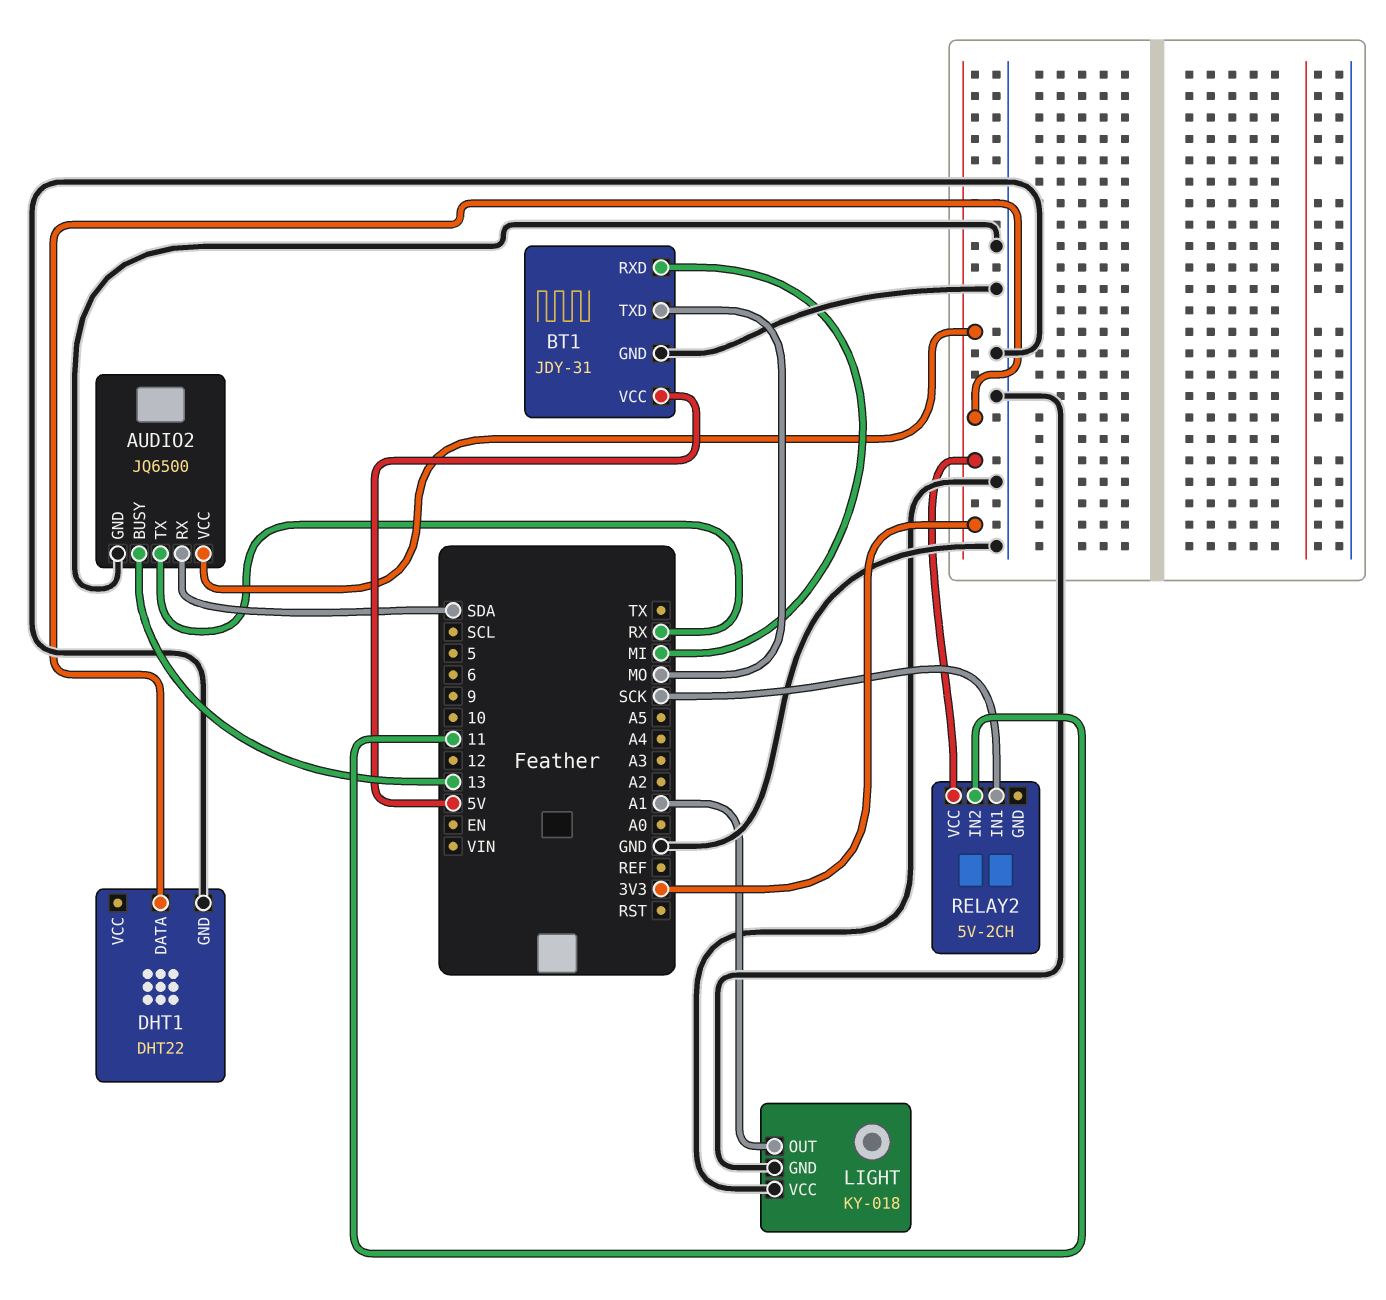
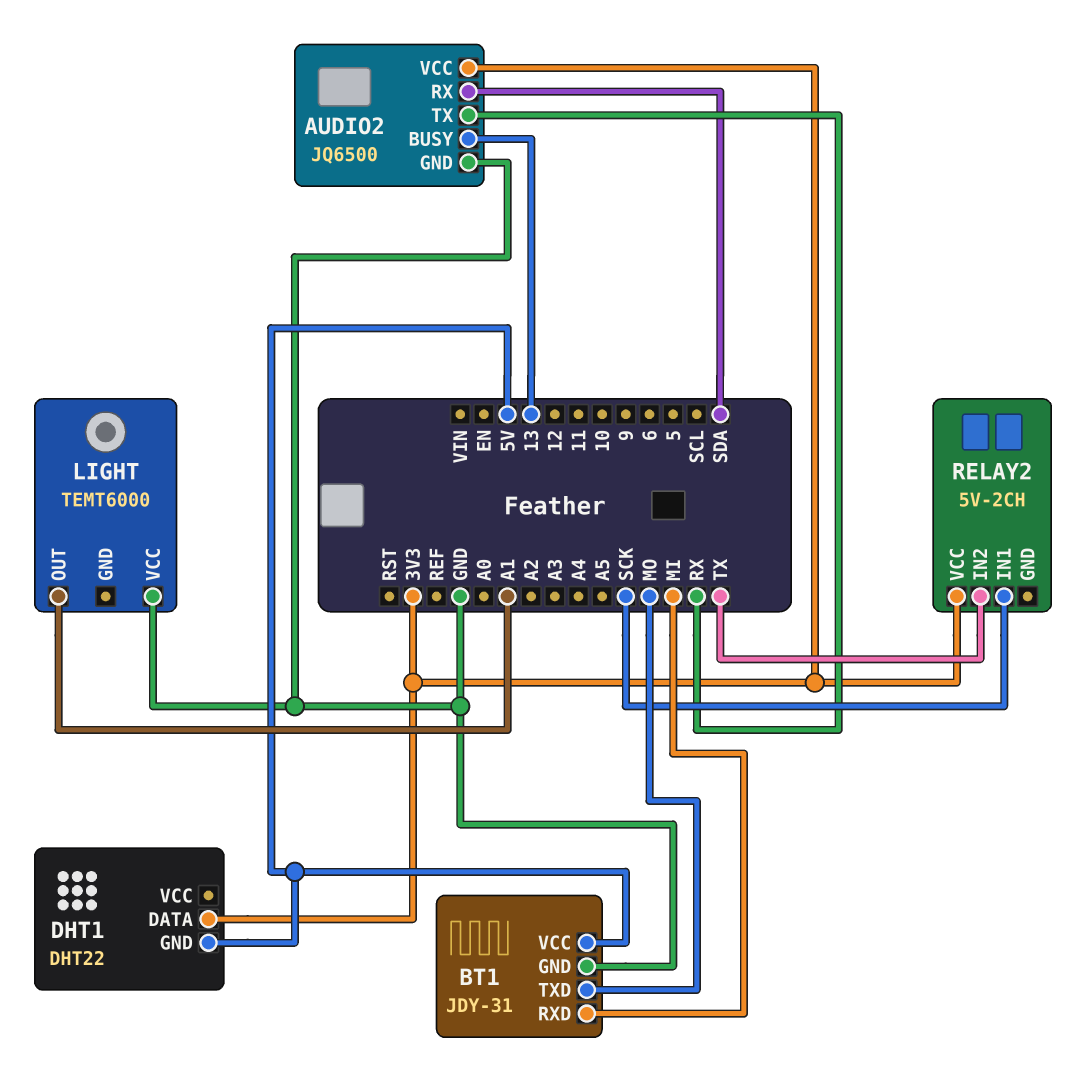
DHT1 pin GND: GND -> 5V
LIGHT: KY-018 -> TEMT6000
LIGHT pin GND: GND -> none
RELAY2 pin IN2: 11 -> TX

